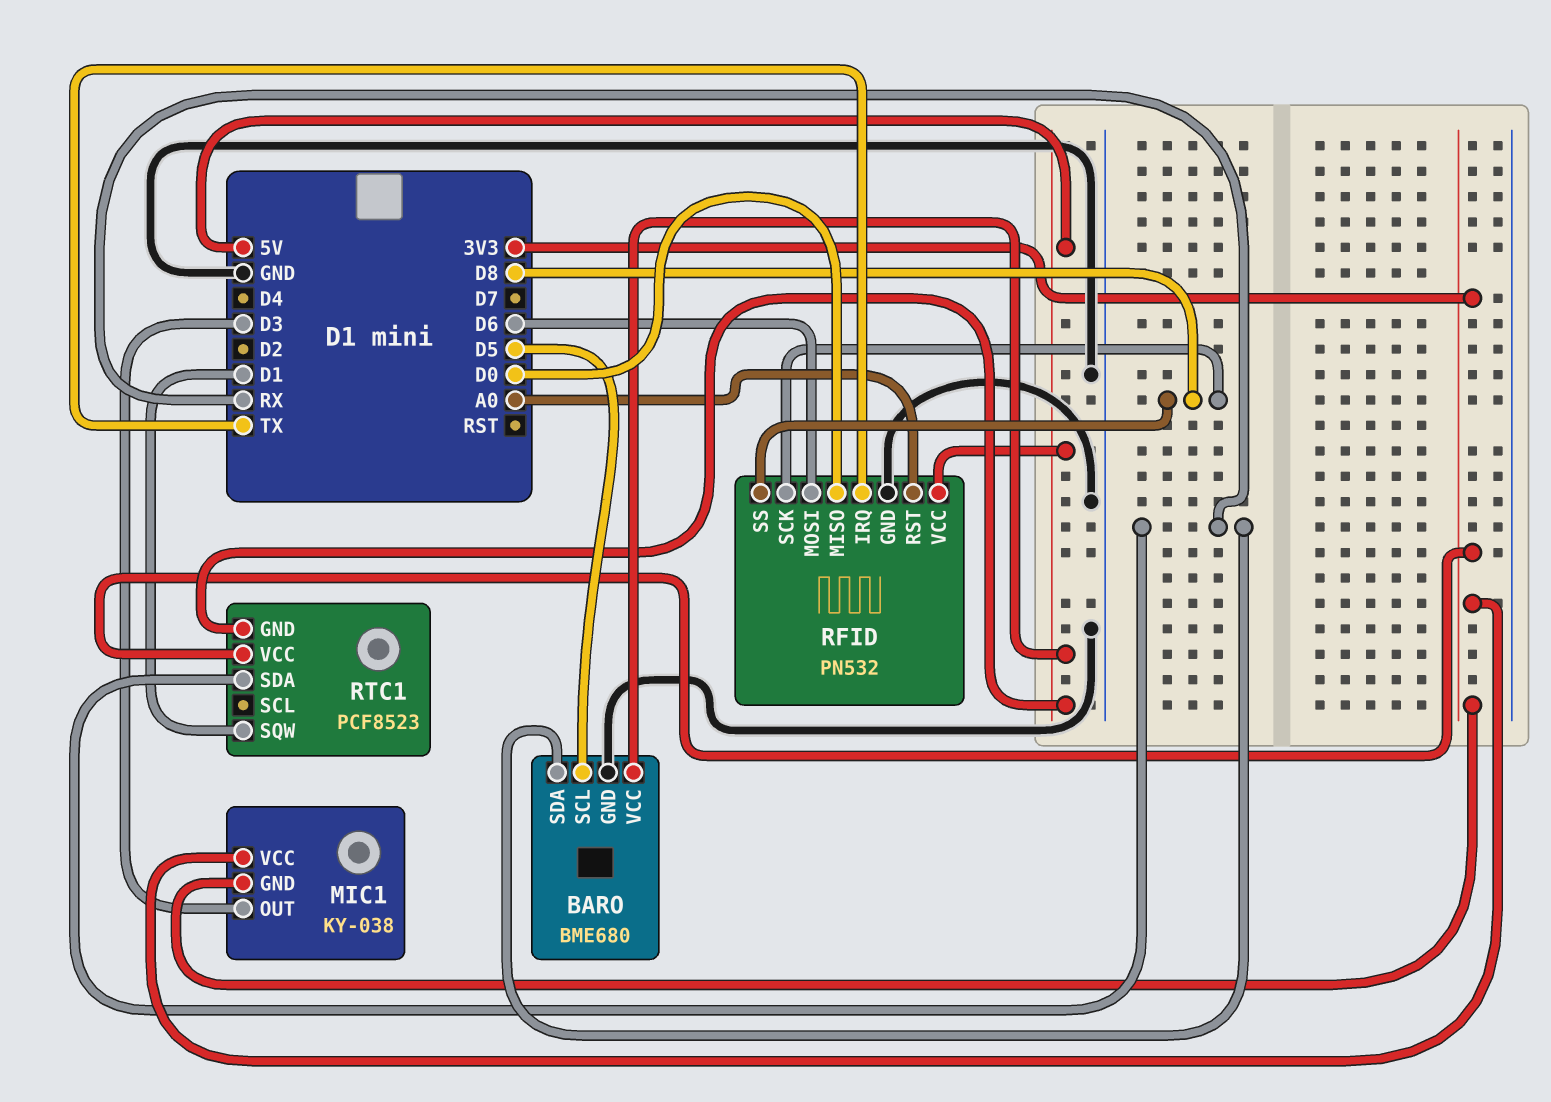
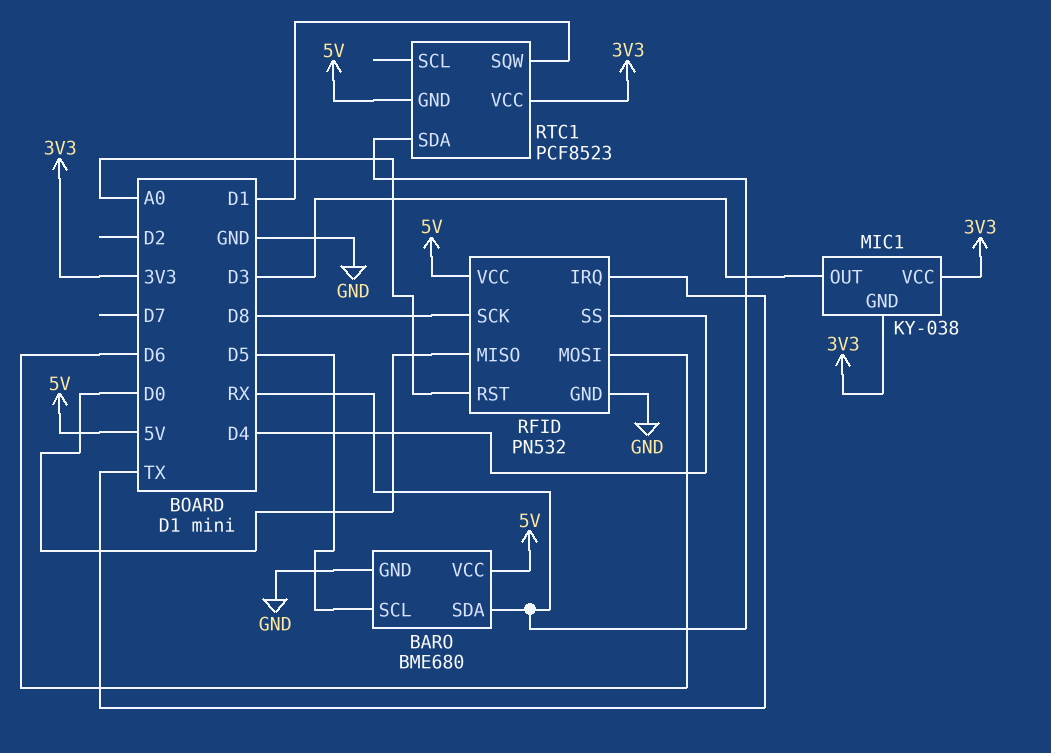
RFID pin SS: D8 -> D4

